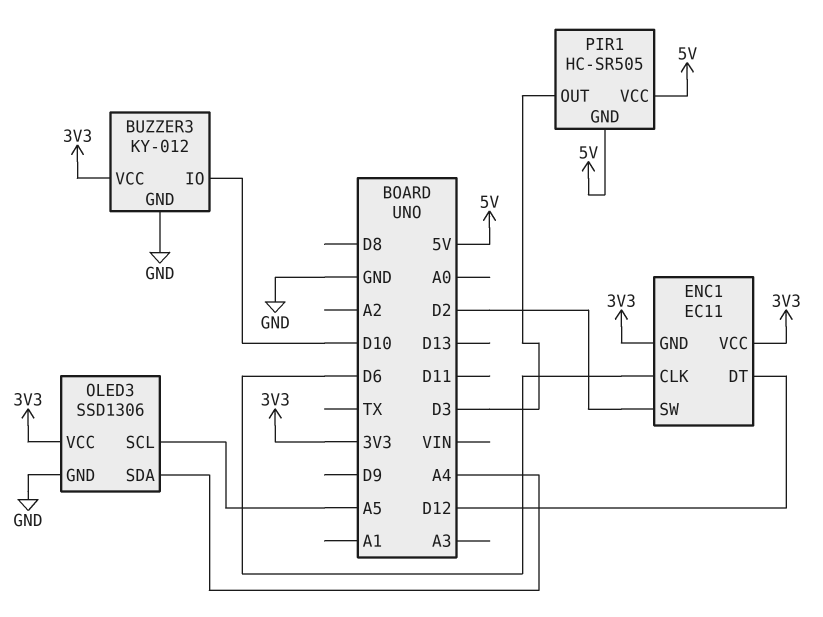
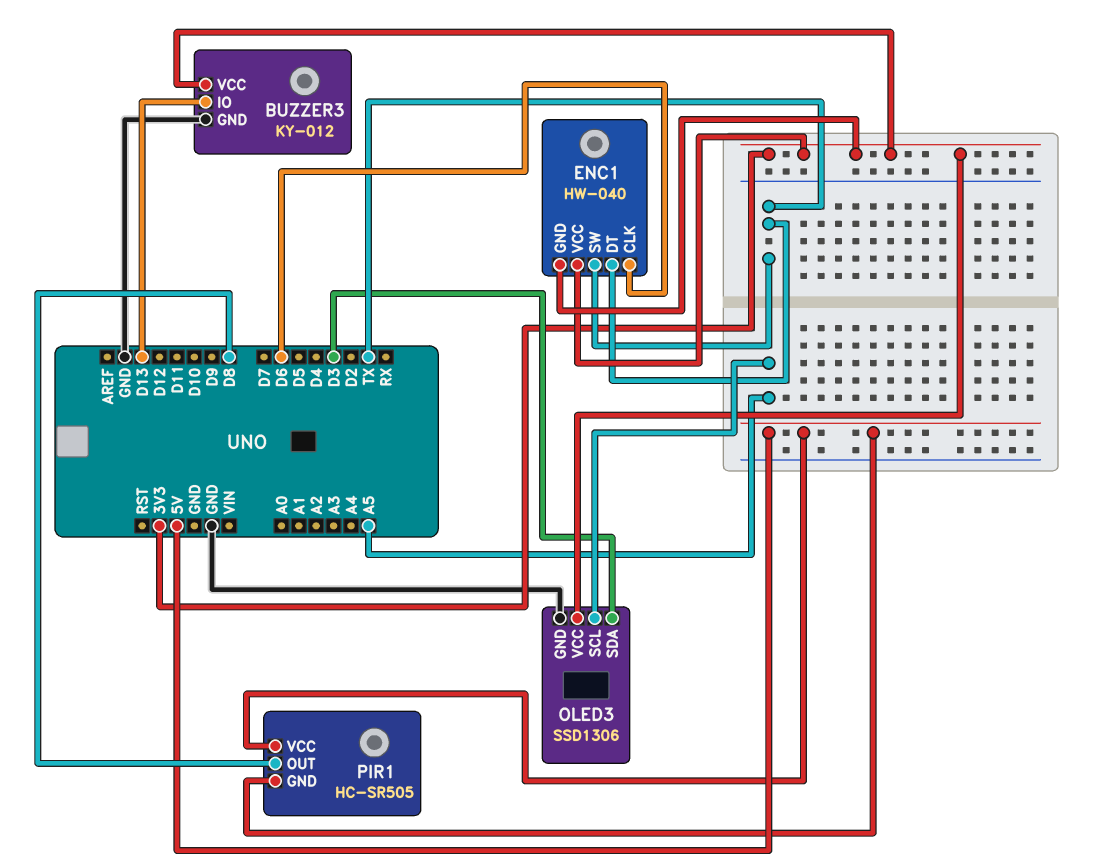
BUZZER3 pin IO: D10 -> D13
ENC1: EC11 -> HW-040
ENC1 pin DT: D12 -> TX
ENC1 pin SW: D2 -> TX
OLED3 pin SDA: A4 -> D3
PIR1 pin OUT: D3 -> D8

